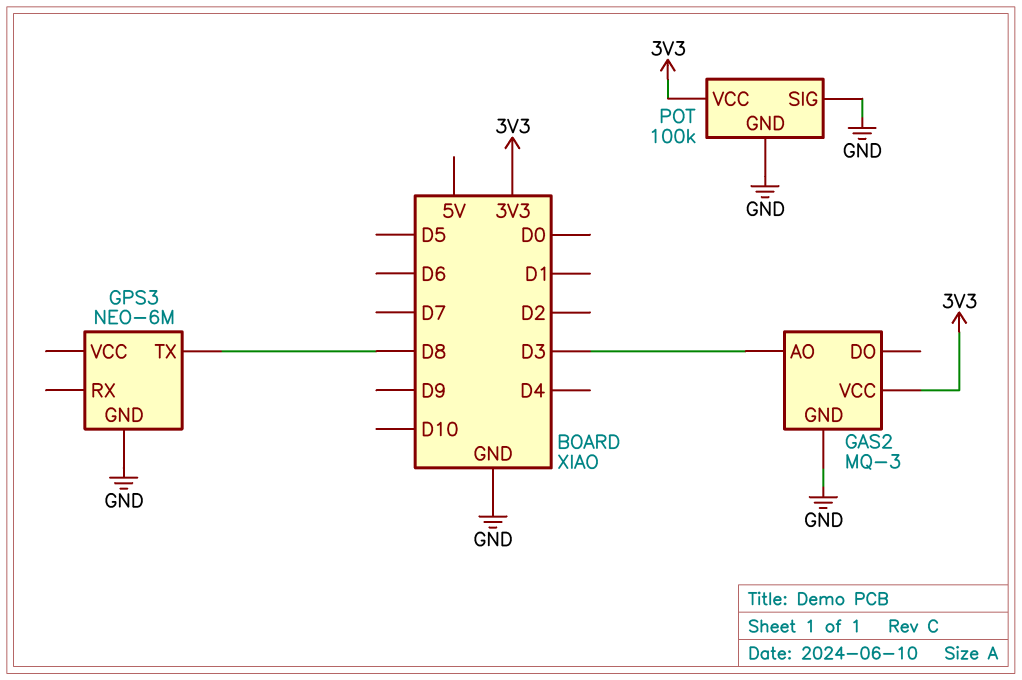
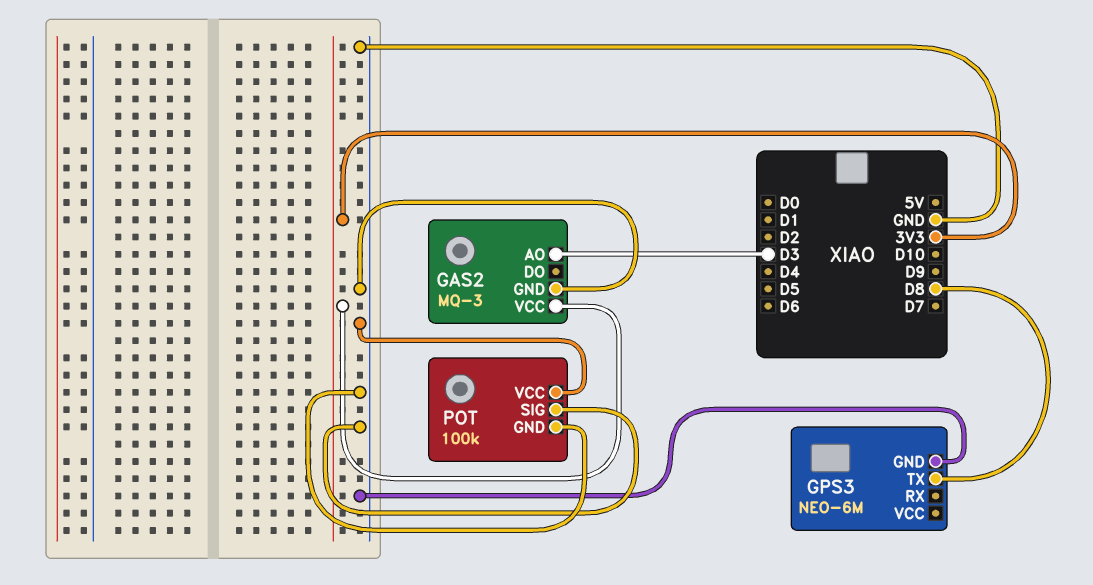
POT pin VCC: 3V3 -> GND

